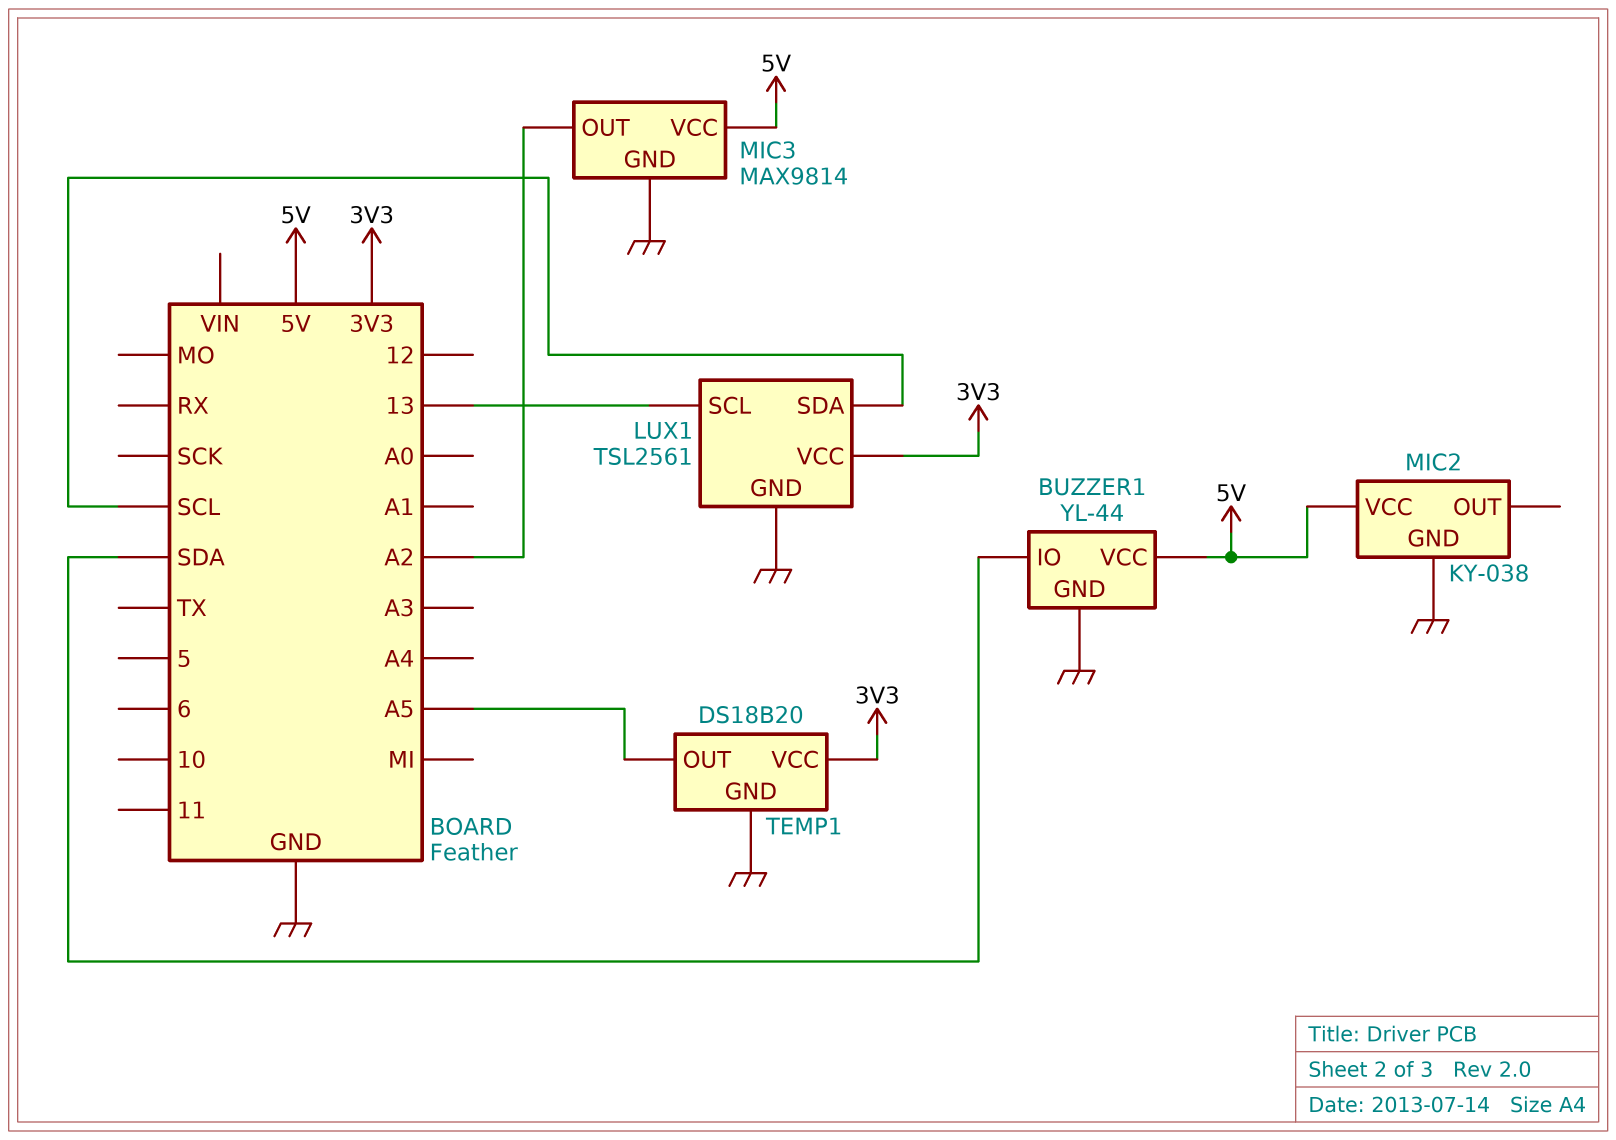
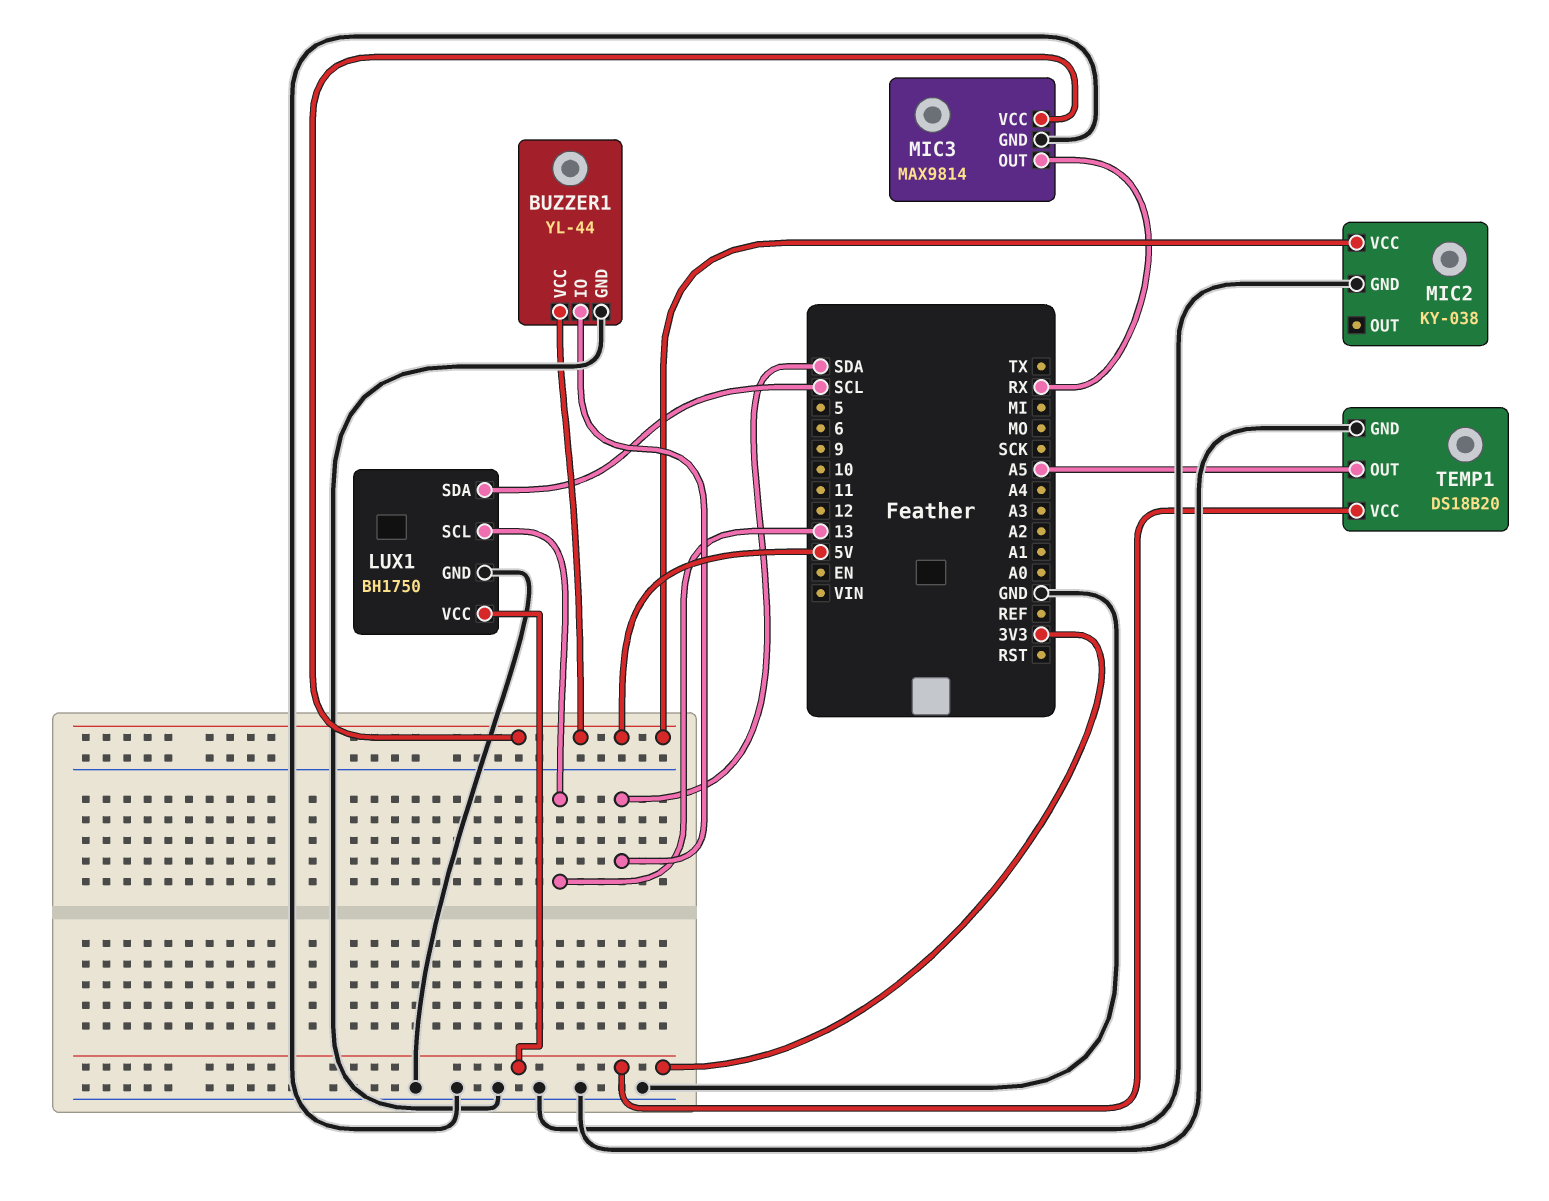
LUX1: TSL2561 -> BH1750
MIC3 pin OUT: A2 -> RX

